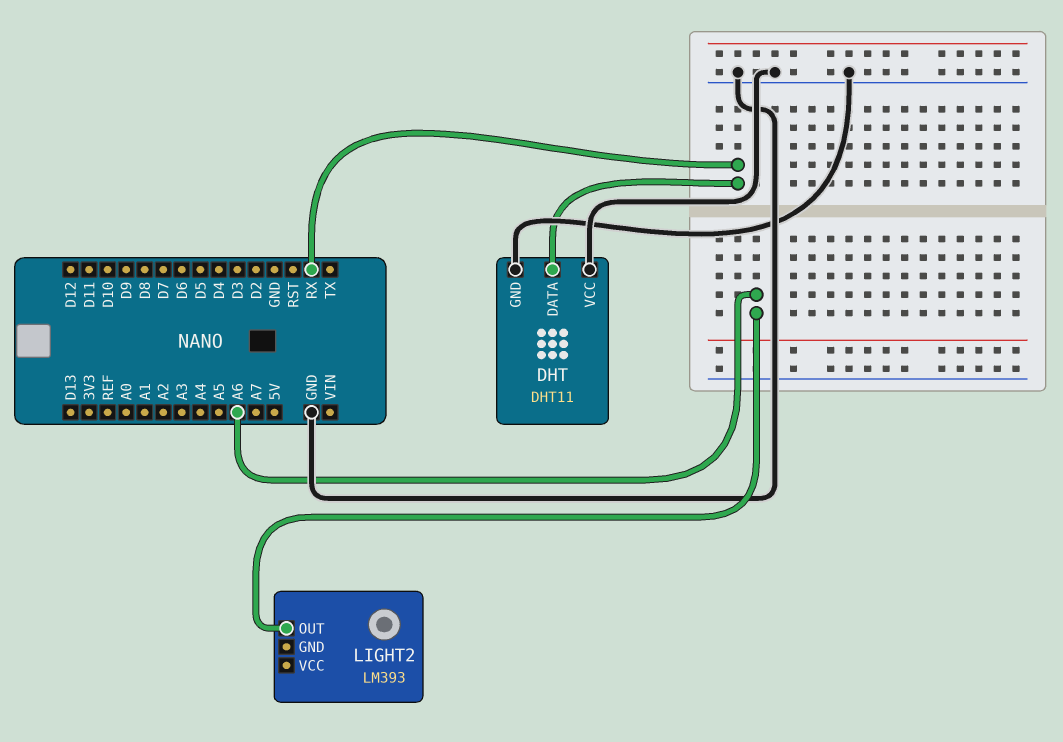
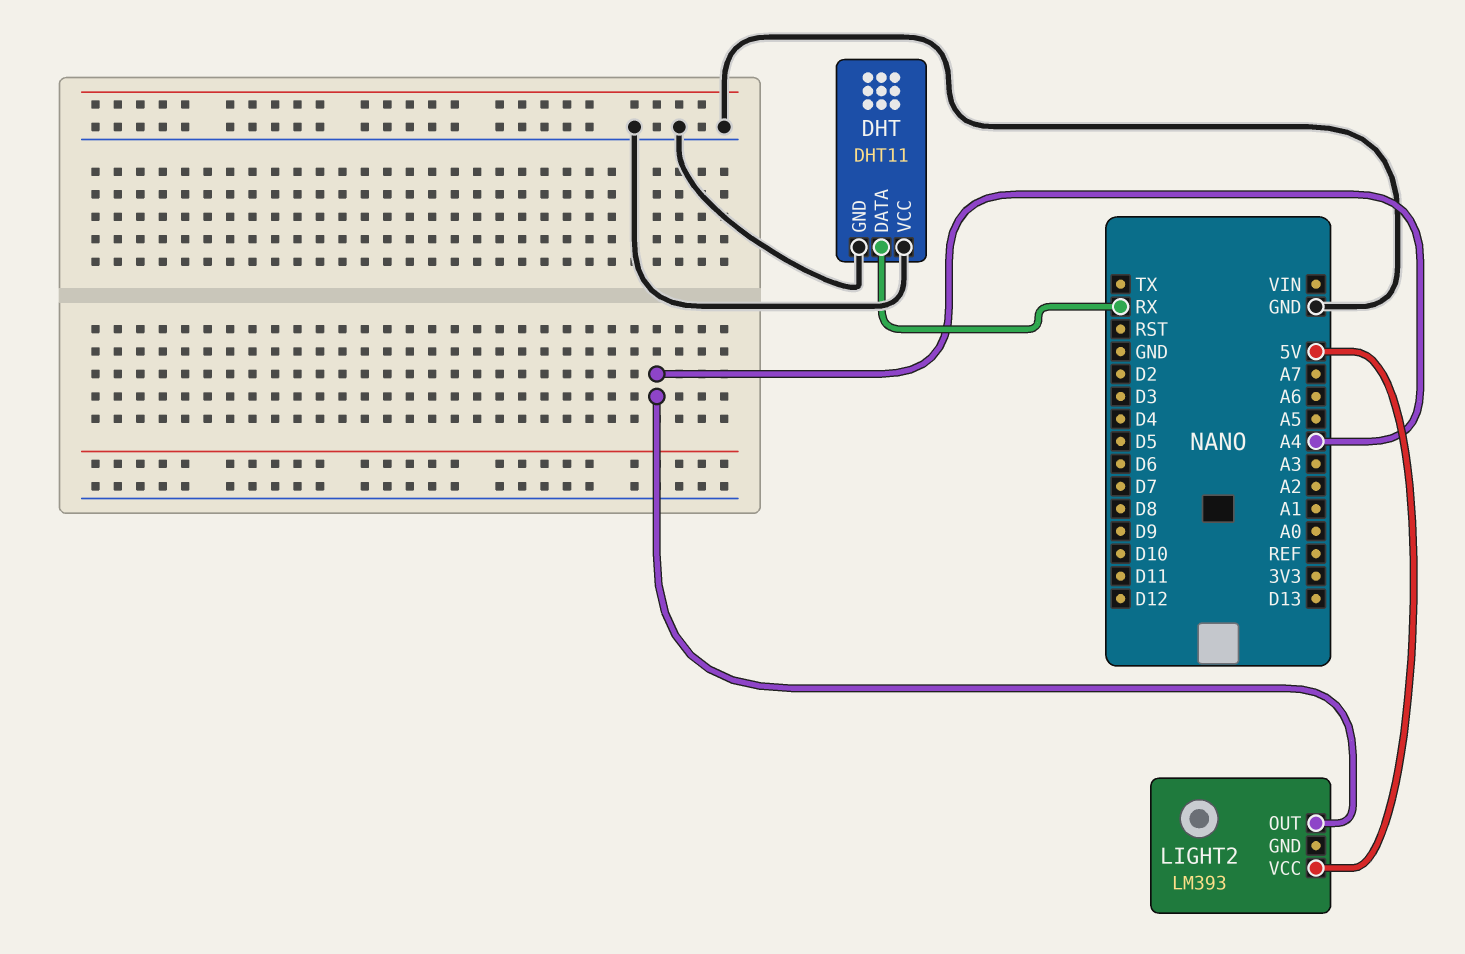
LIGHT2 pin OUT: A6 -> A4
LIGHT2 pin VCC: none -> 5V

